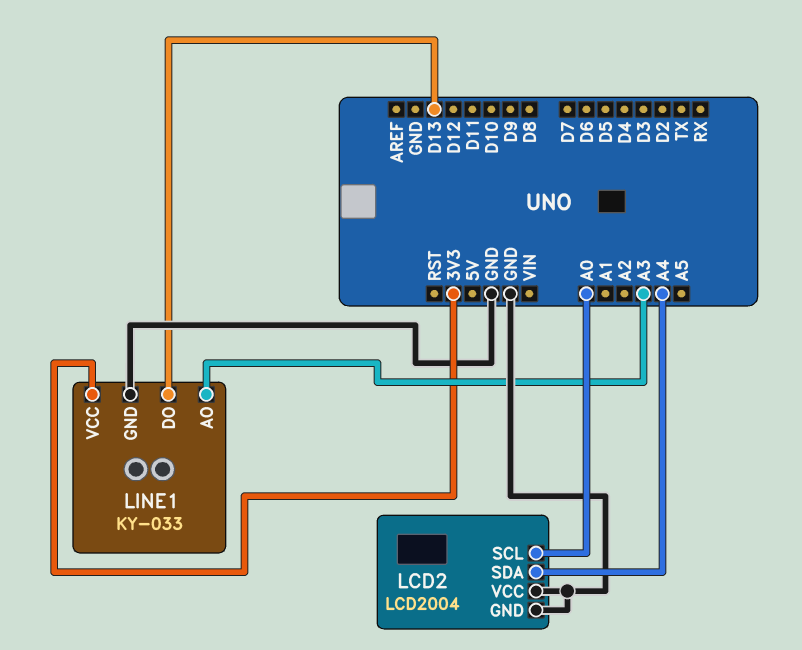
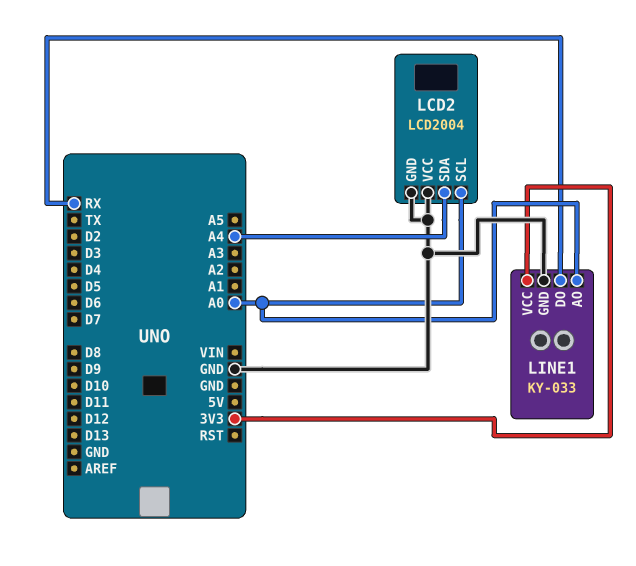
LINE1 pin AO: A3 -> A0
LINE1 pin DO: D13 -> RX

